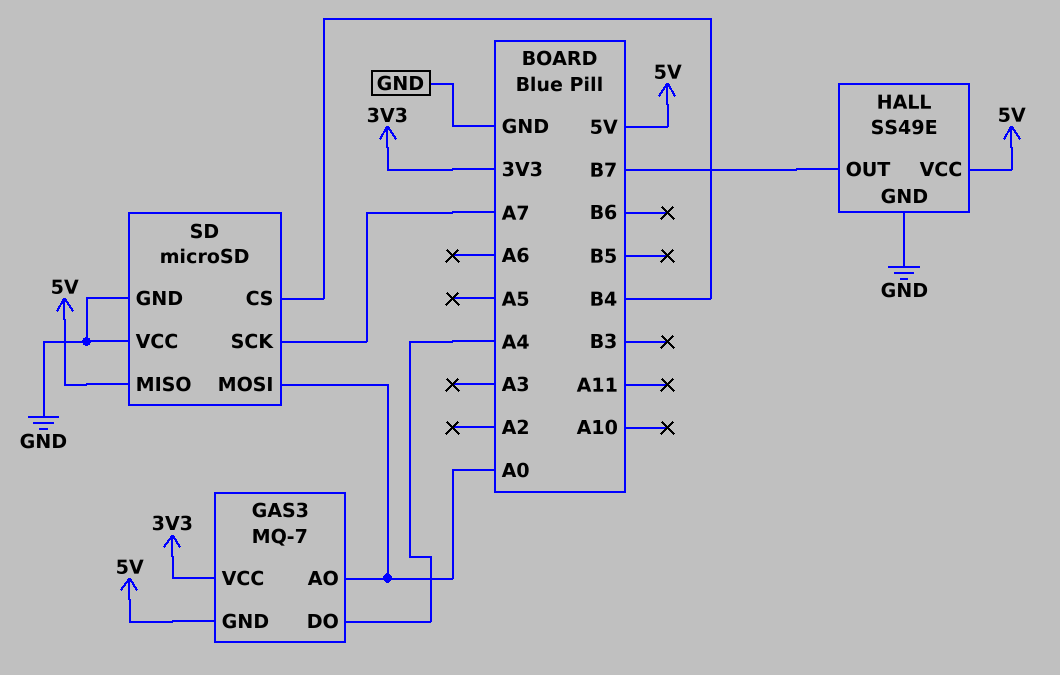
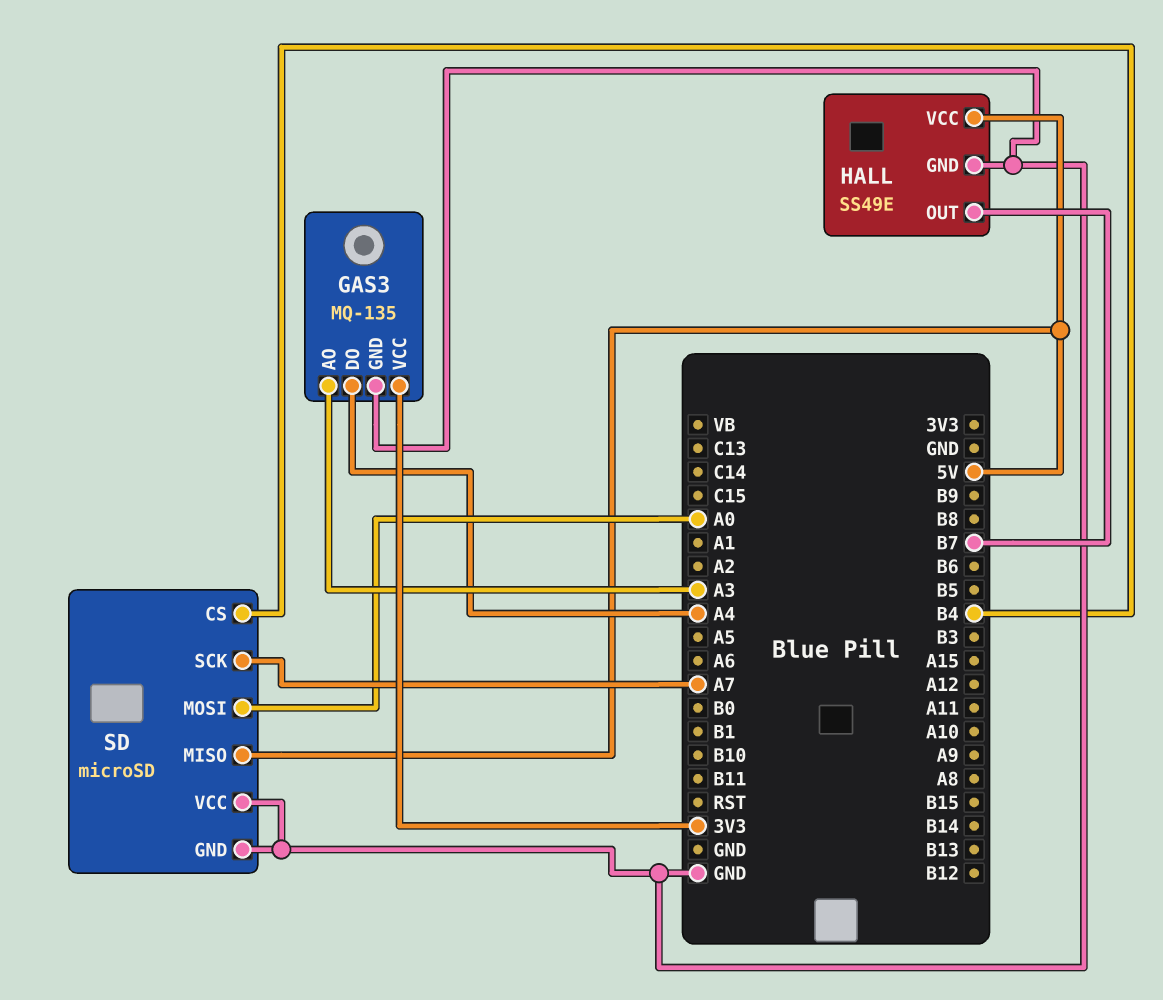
GAS3: MQ-7 -> MQ-135
GAS3 pin AO: A0 -> A3
GAS3 pin GND: 5V -> GND

